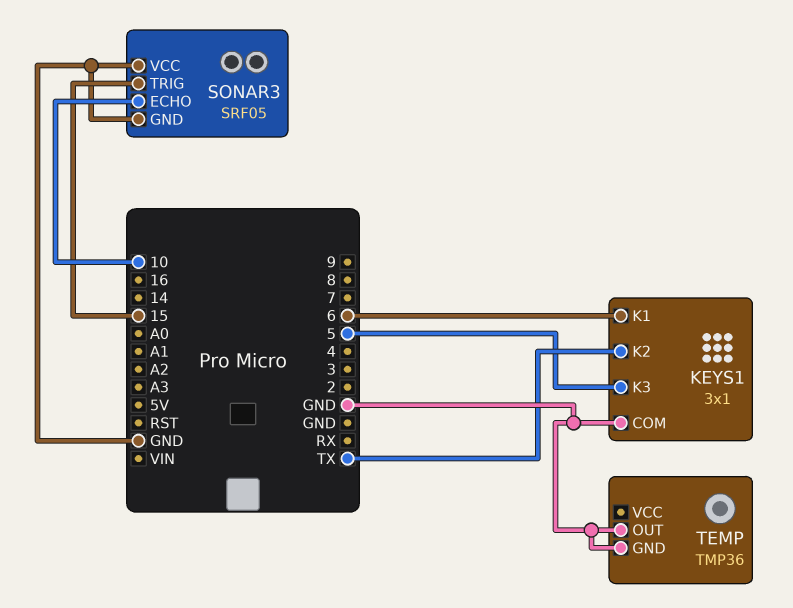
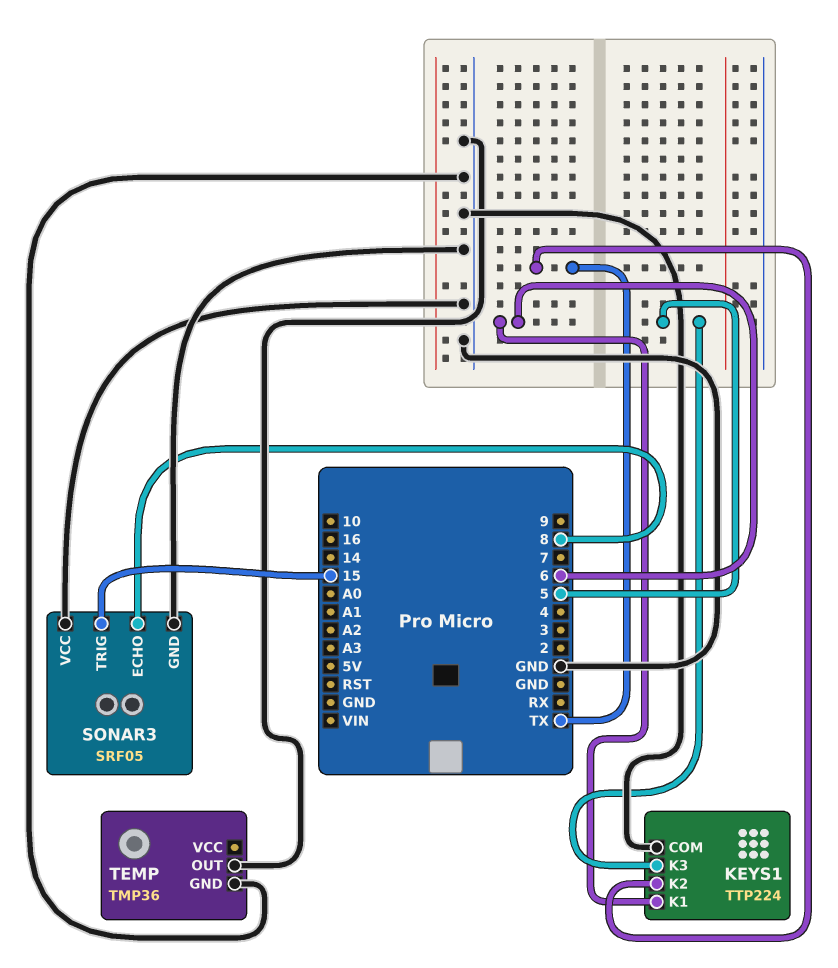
KEYS1: 3x1 -> TTP224
SONAR3 pin ECHO: 10 -> 8

